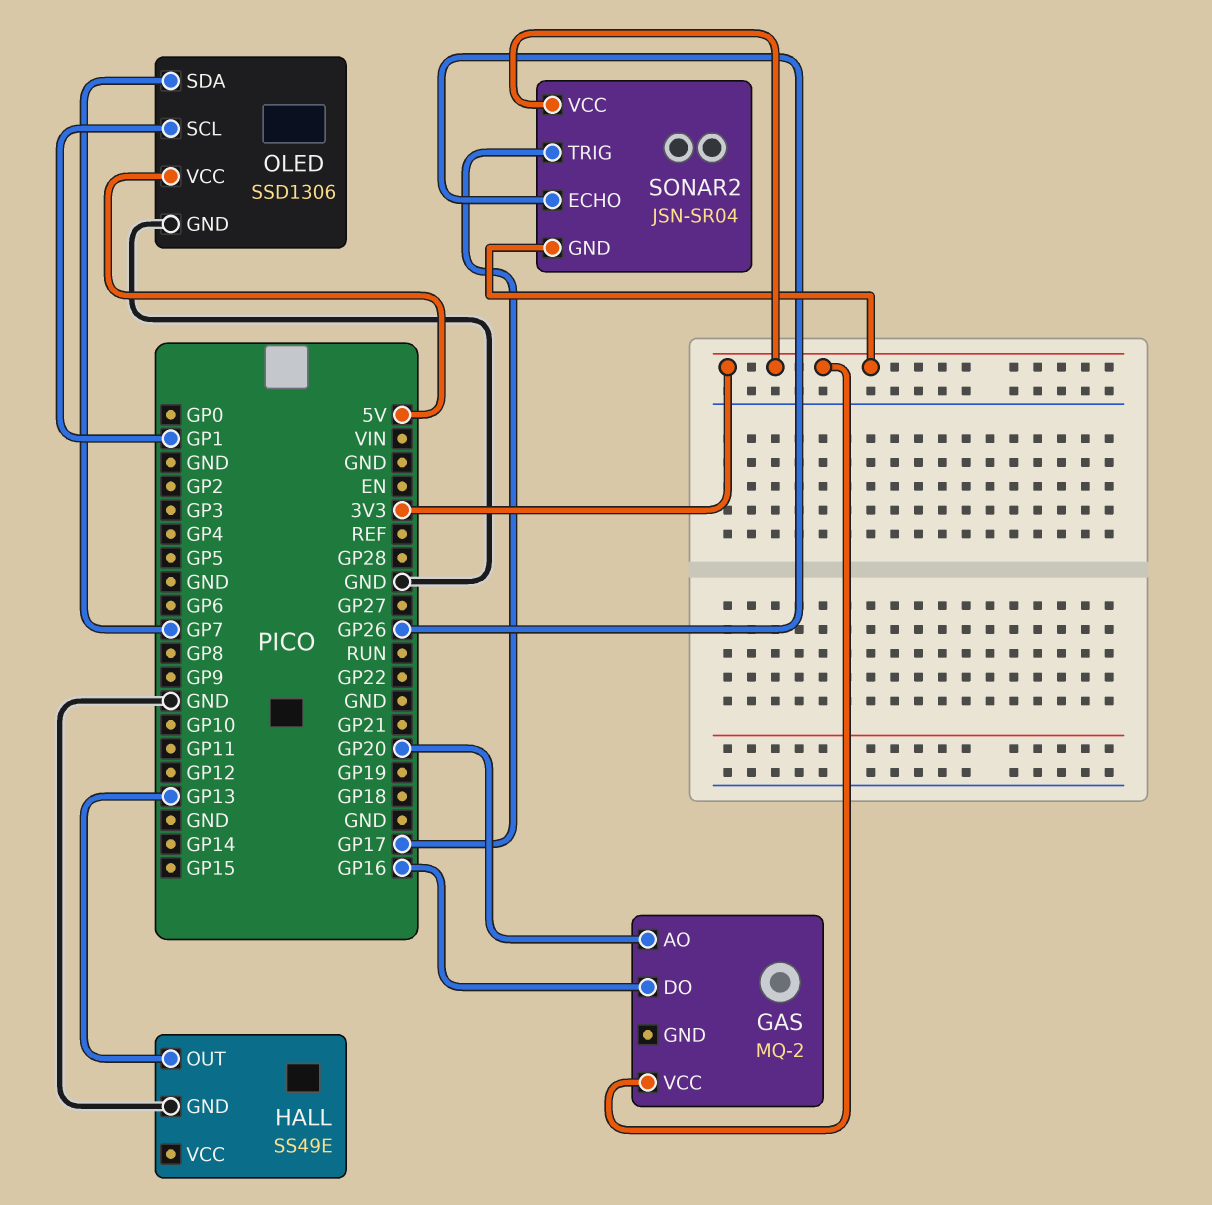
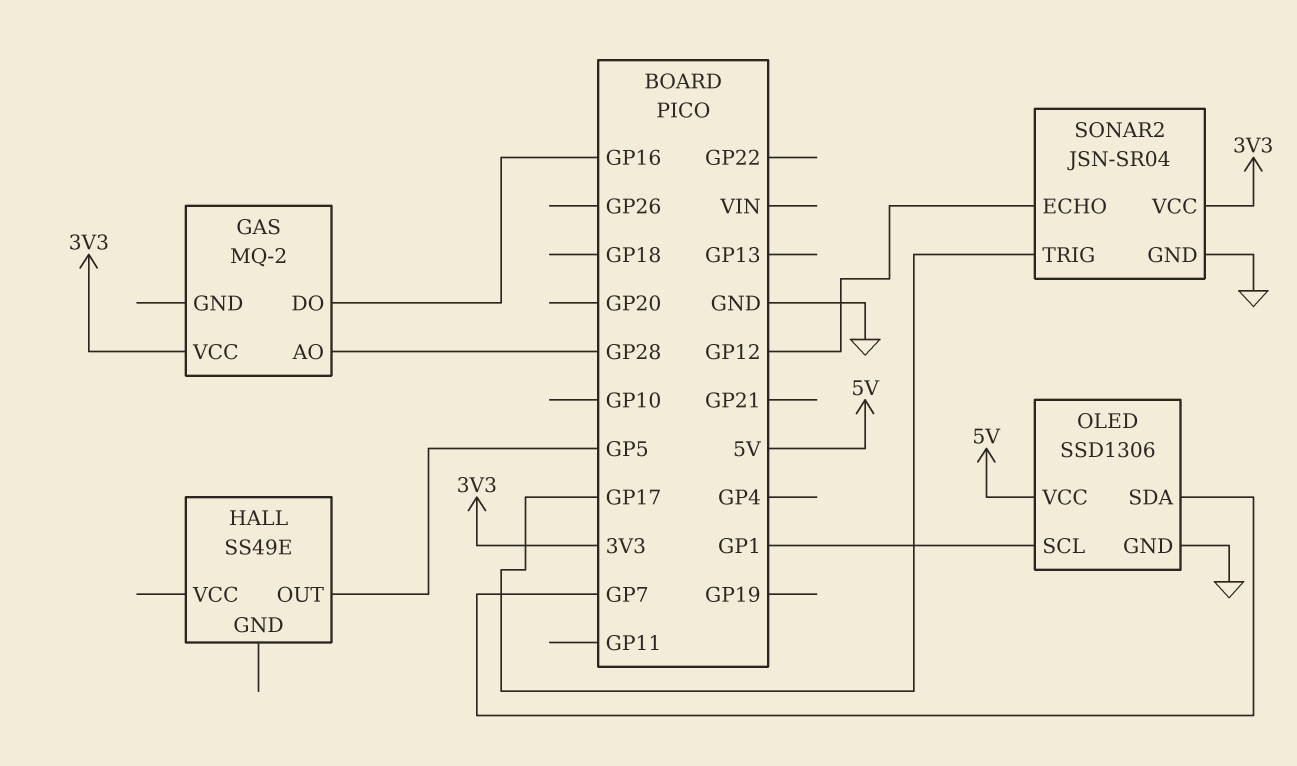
GAS pin AO: GP20 -> GP28
HALL pin GND: GND -> none
HALL pin OUT: GP13 -> GP5
SONAR2 pin ECHO: GP26 -> GP12
SONAR2 pin GND: 3V3 -> GND

